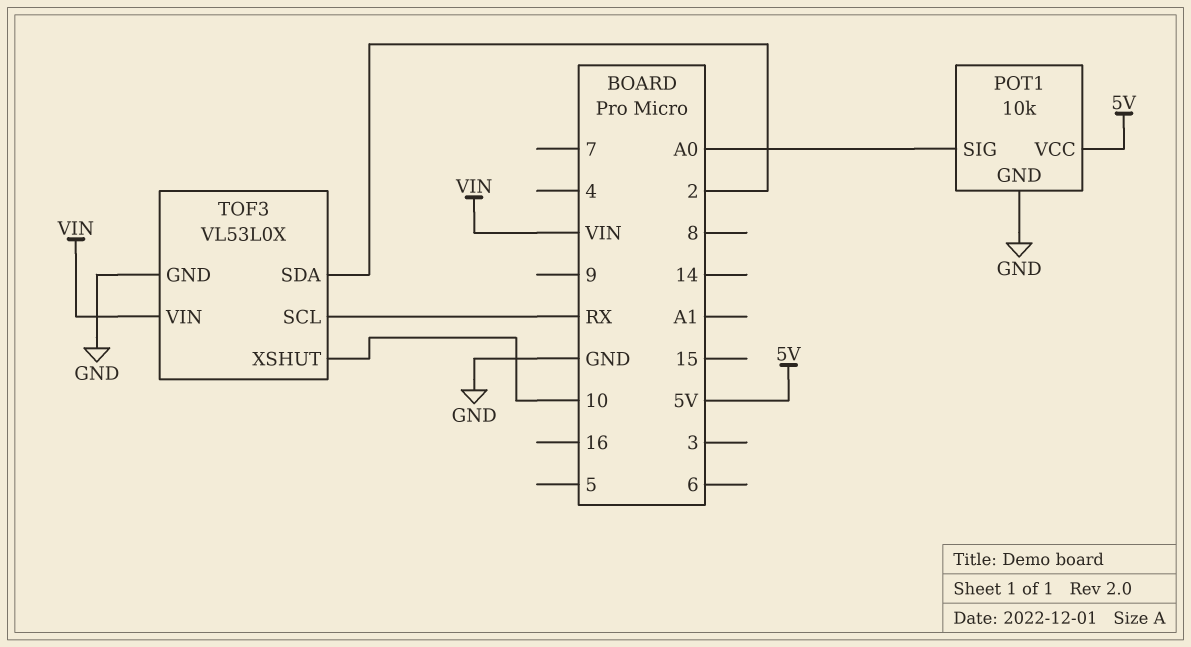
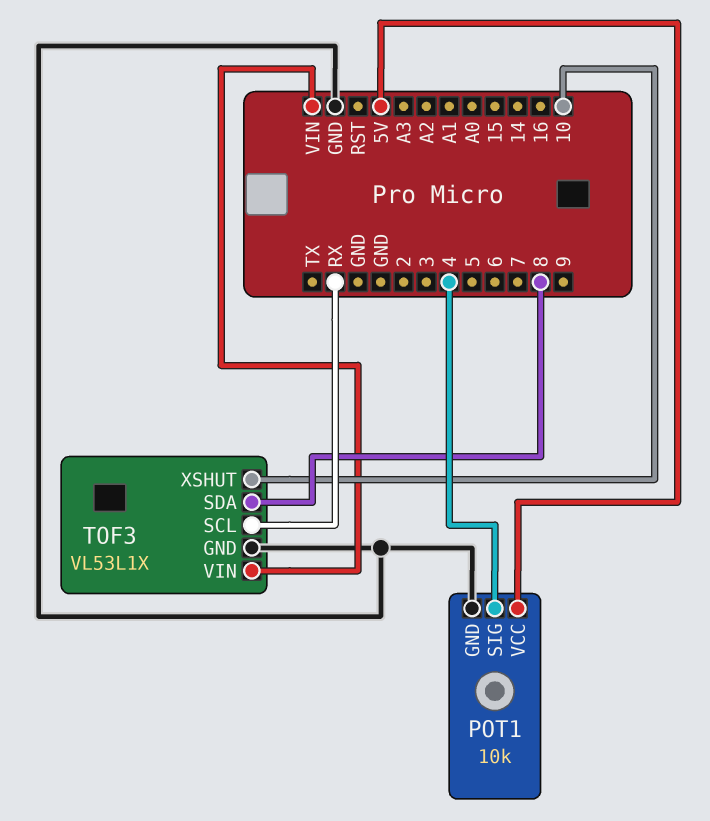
POT1 pin SIG: A0 -> 4
TOF3: VL53L0X -> VL53L1X
TOF3 pin SDA: 2 -> 8

